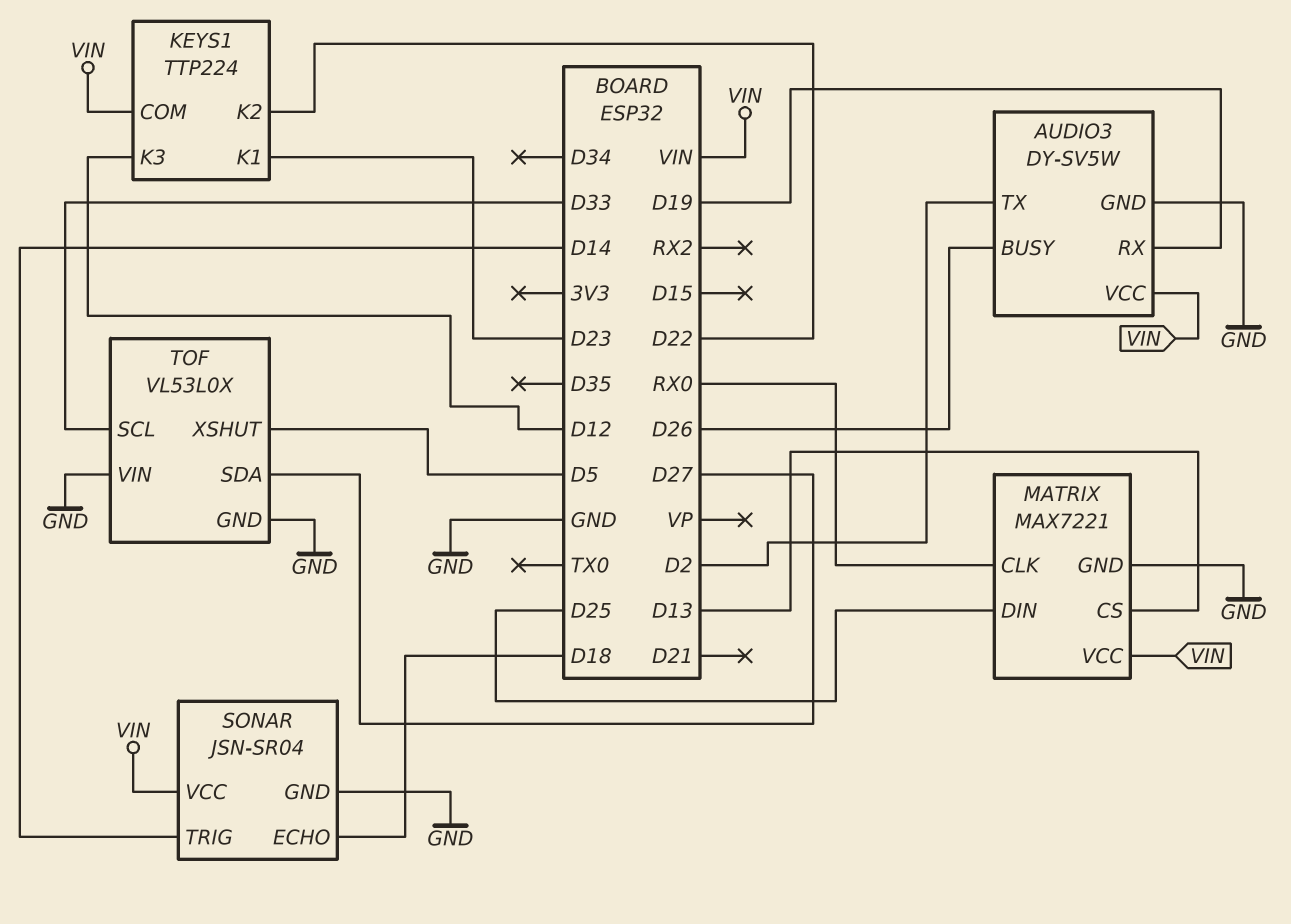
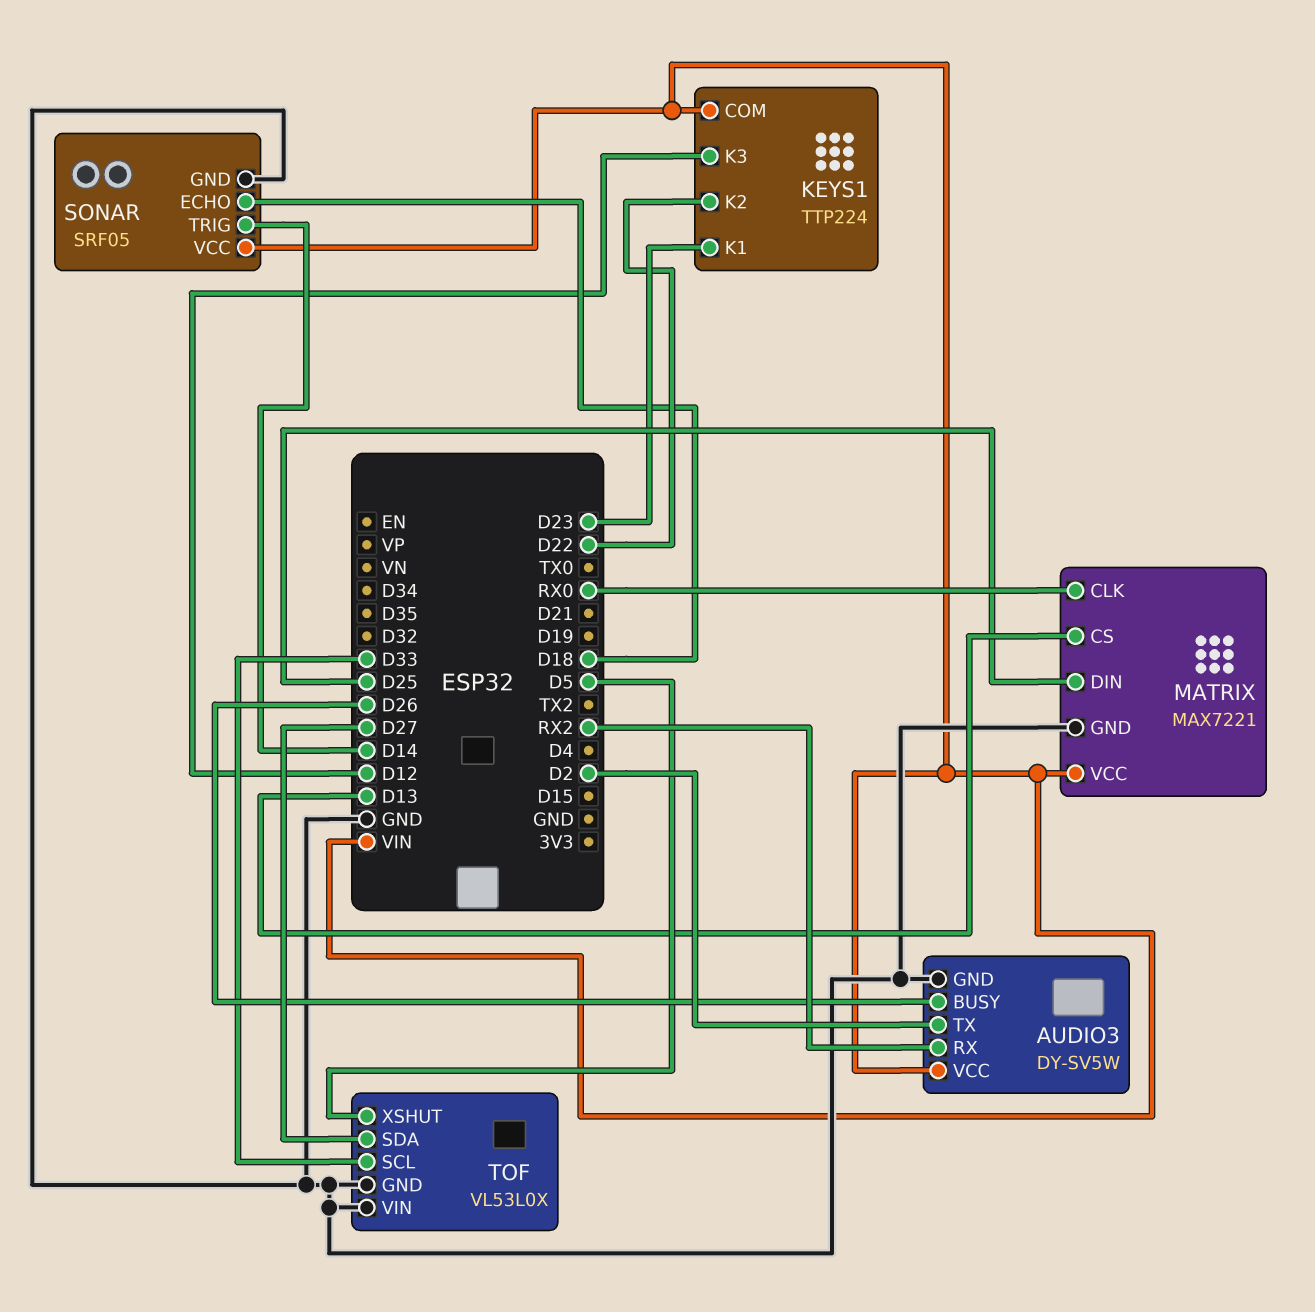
AUDIO3 pin RX: D19 -> RX2
SONAR: JSN-SR04 -> SRF05

